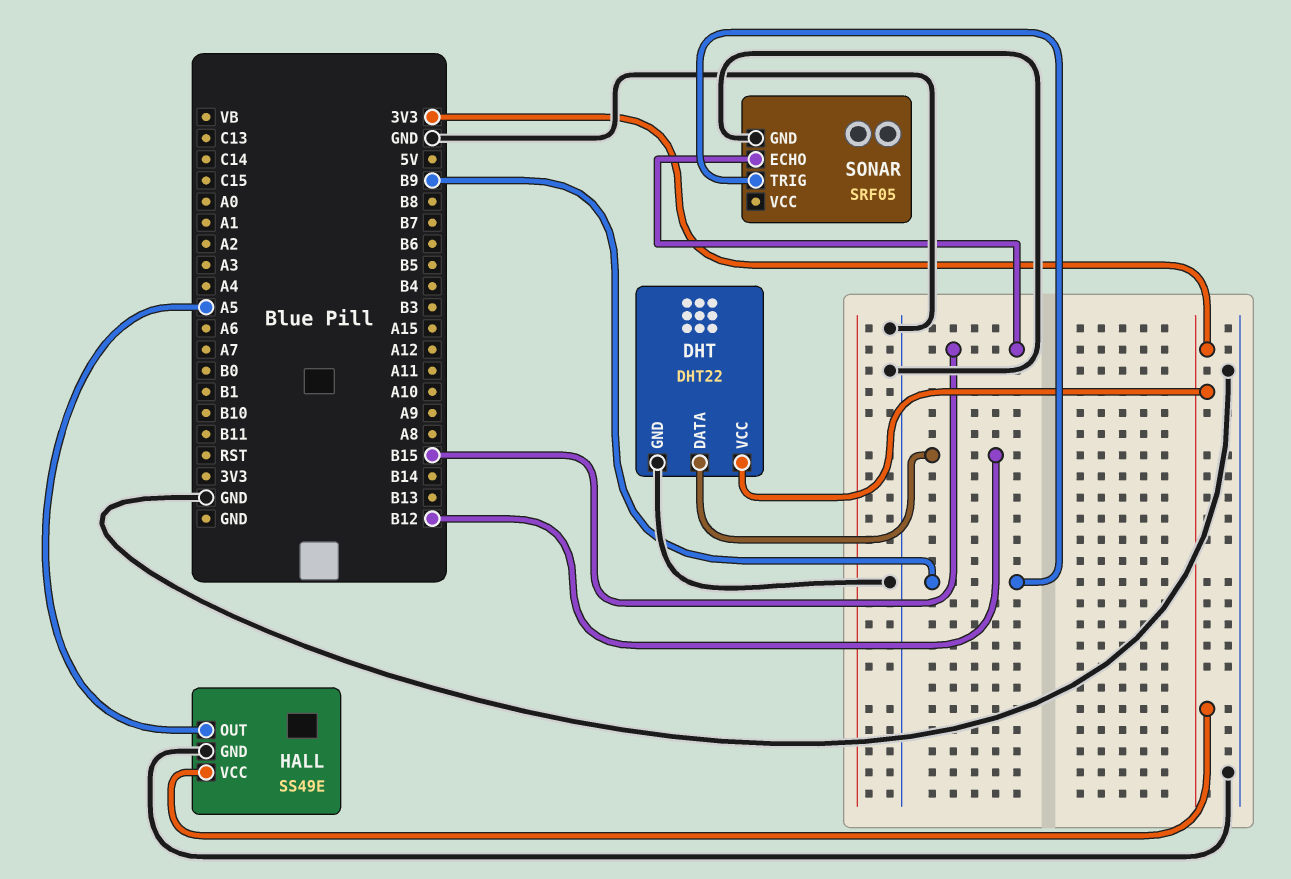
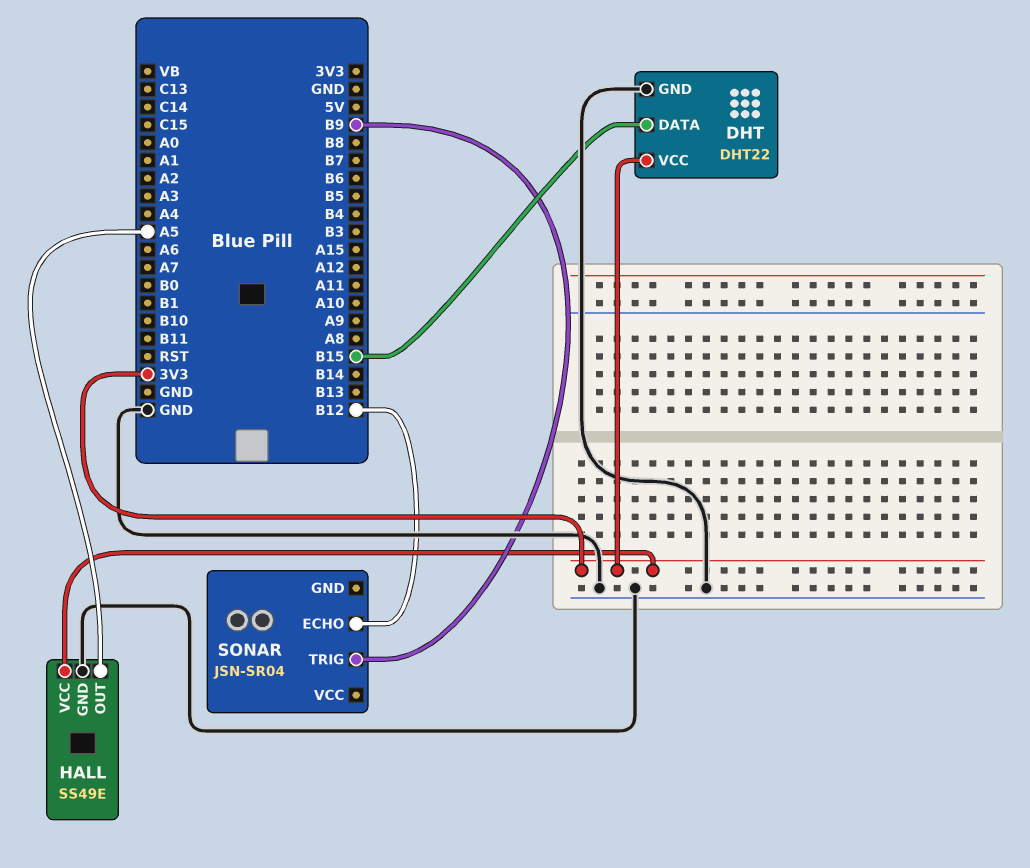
DHT pin DATA: B12 -> B15
SONAR: SRF05 -> JSN-SR04
SONAR pin ECHO: B15 -> B12
SONAR pin GND: GND -> none

